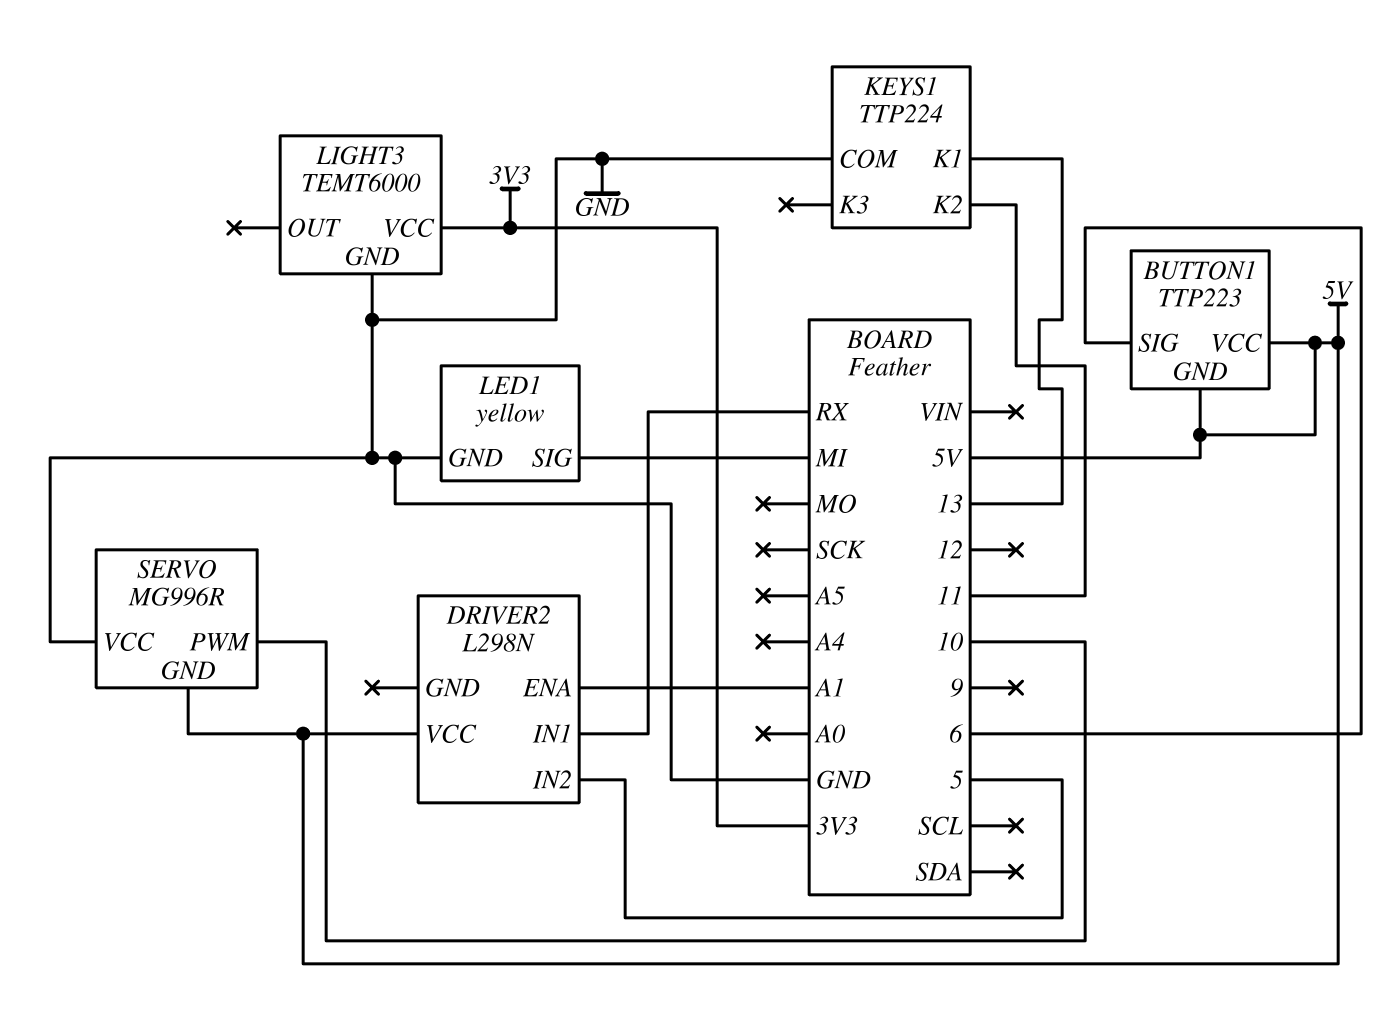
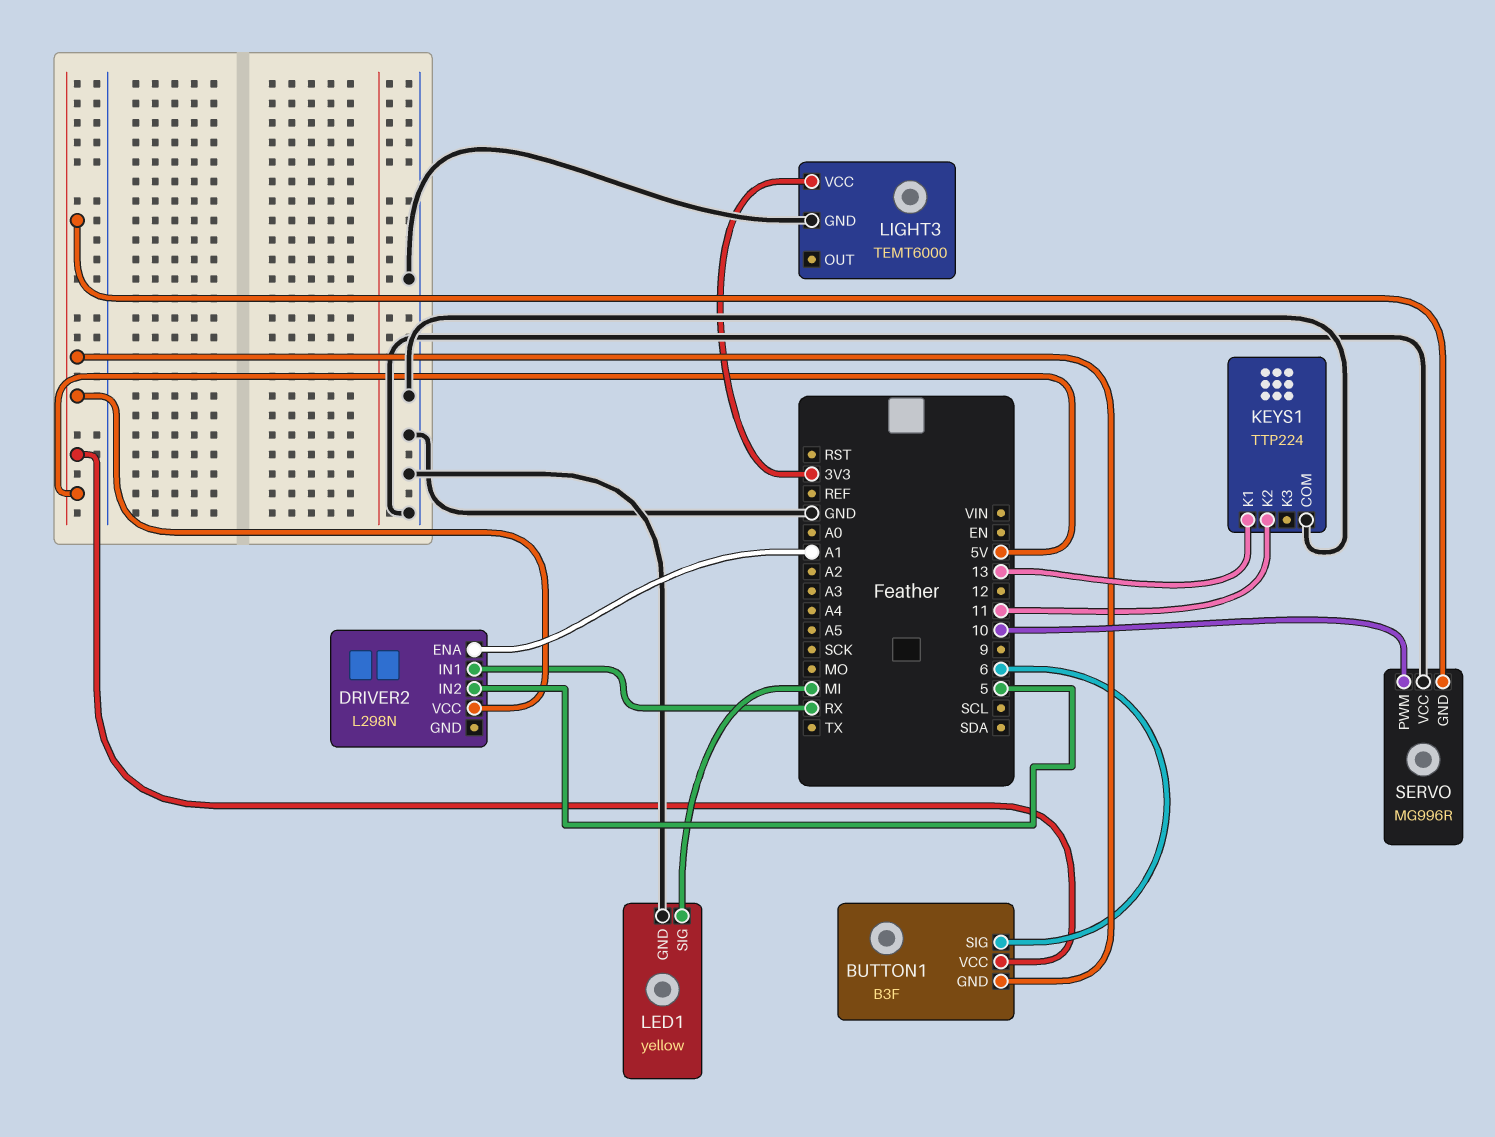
BUTTON1: TTP223 -> B3F

